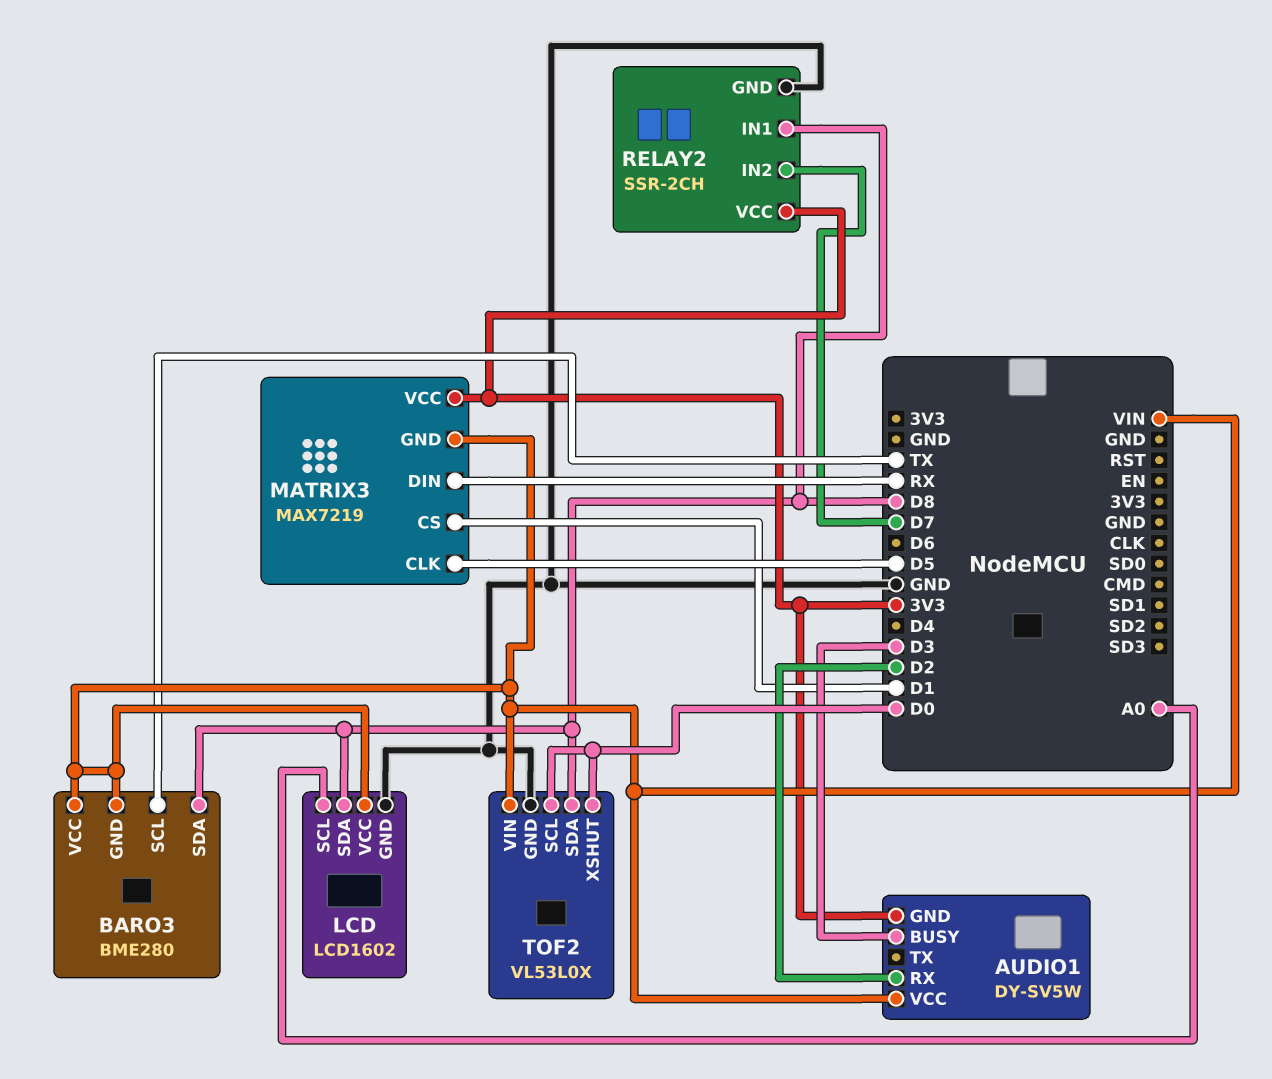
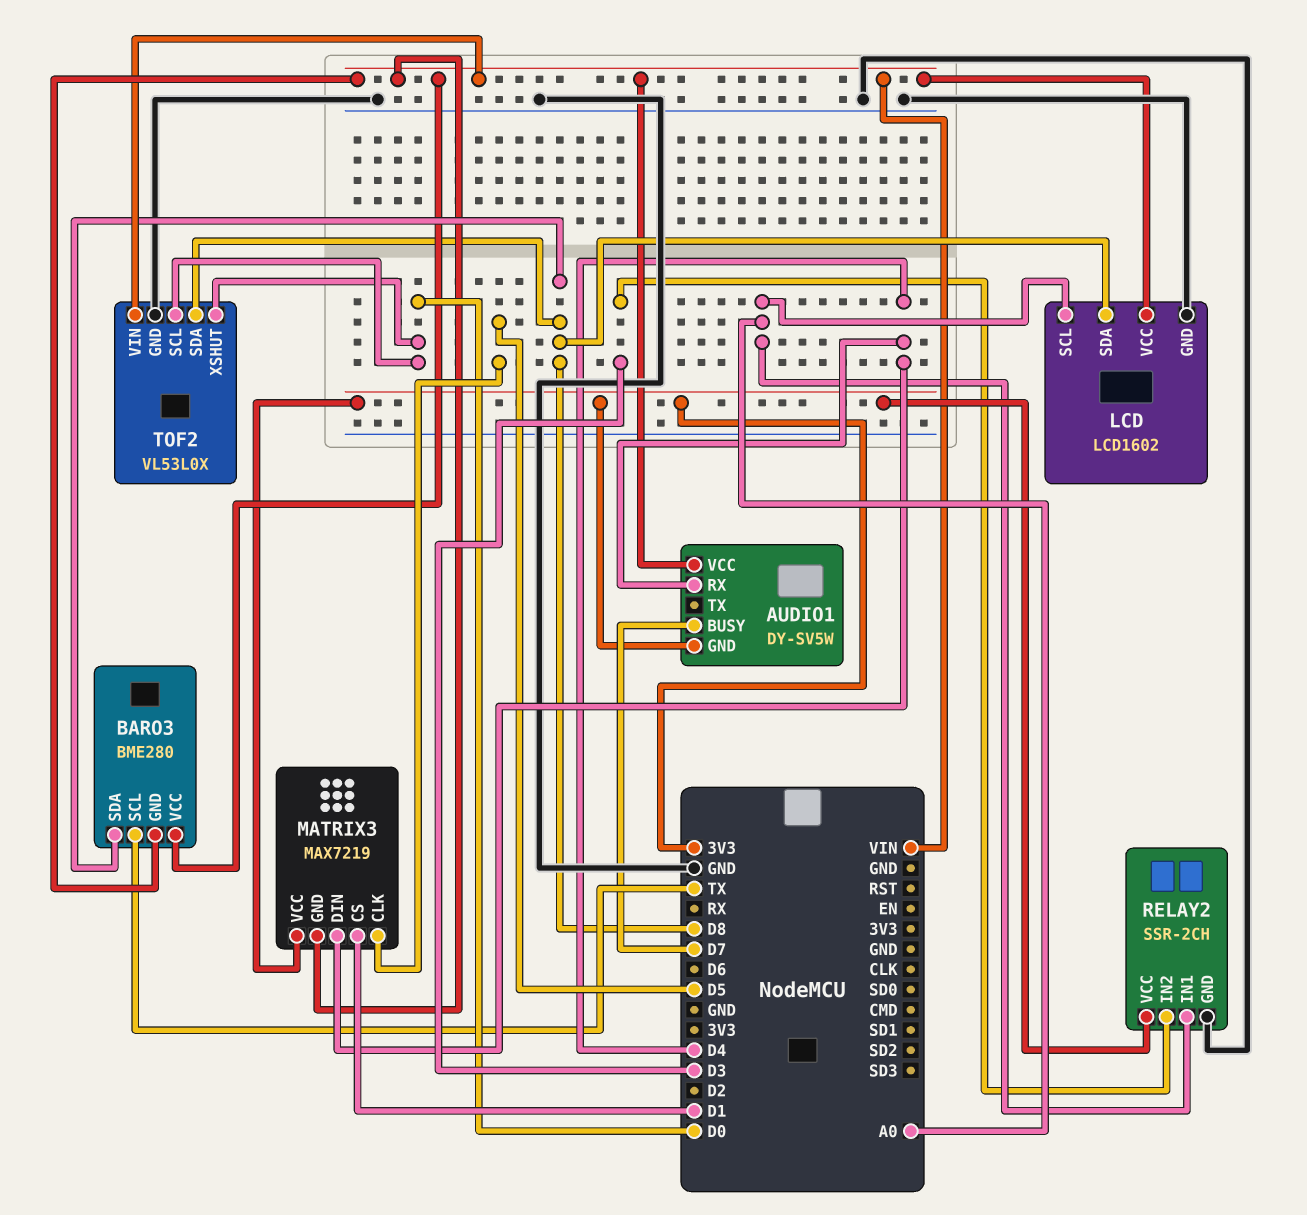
AUDIO1 pin BUSY: D3 -> D7
AUDIO1 pin RX: D2 -> D4
MATRIX3 pin DIN: RX -> D4
RELAY2 pin IN1: D8 -> A0
RELAY2 pin IN2: D7 -> D3

